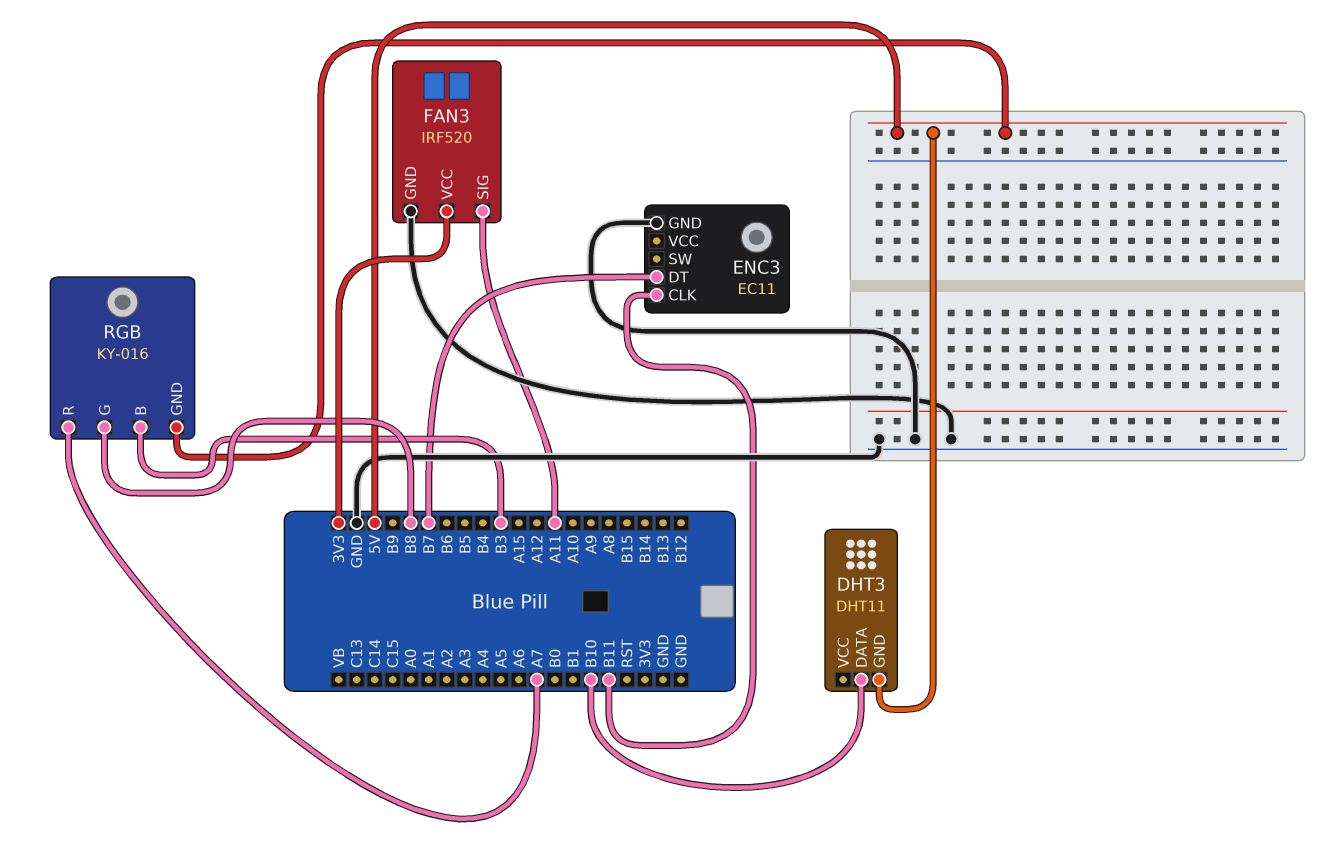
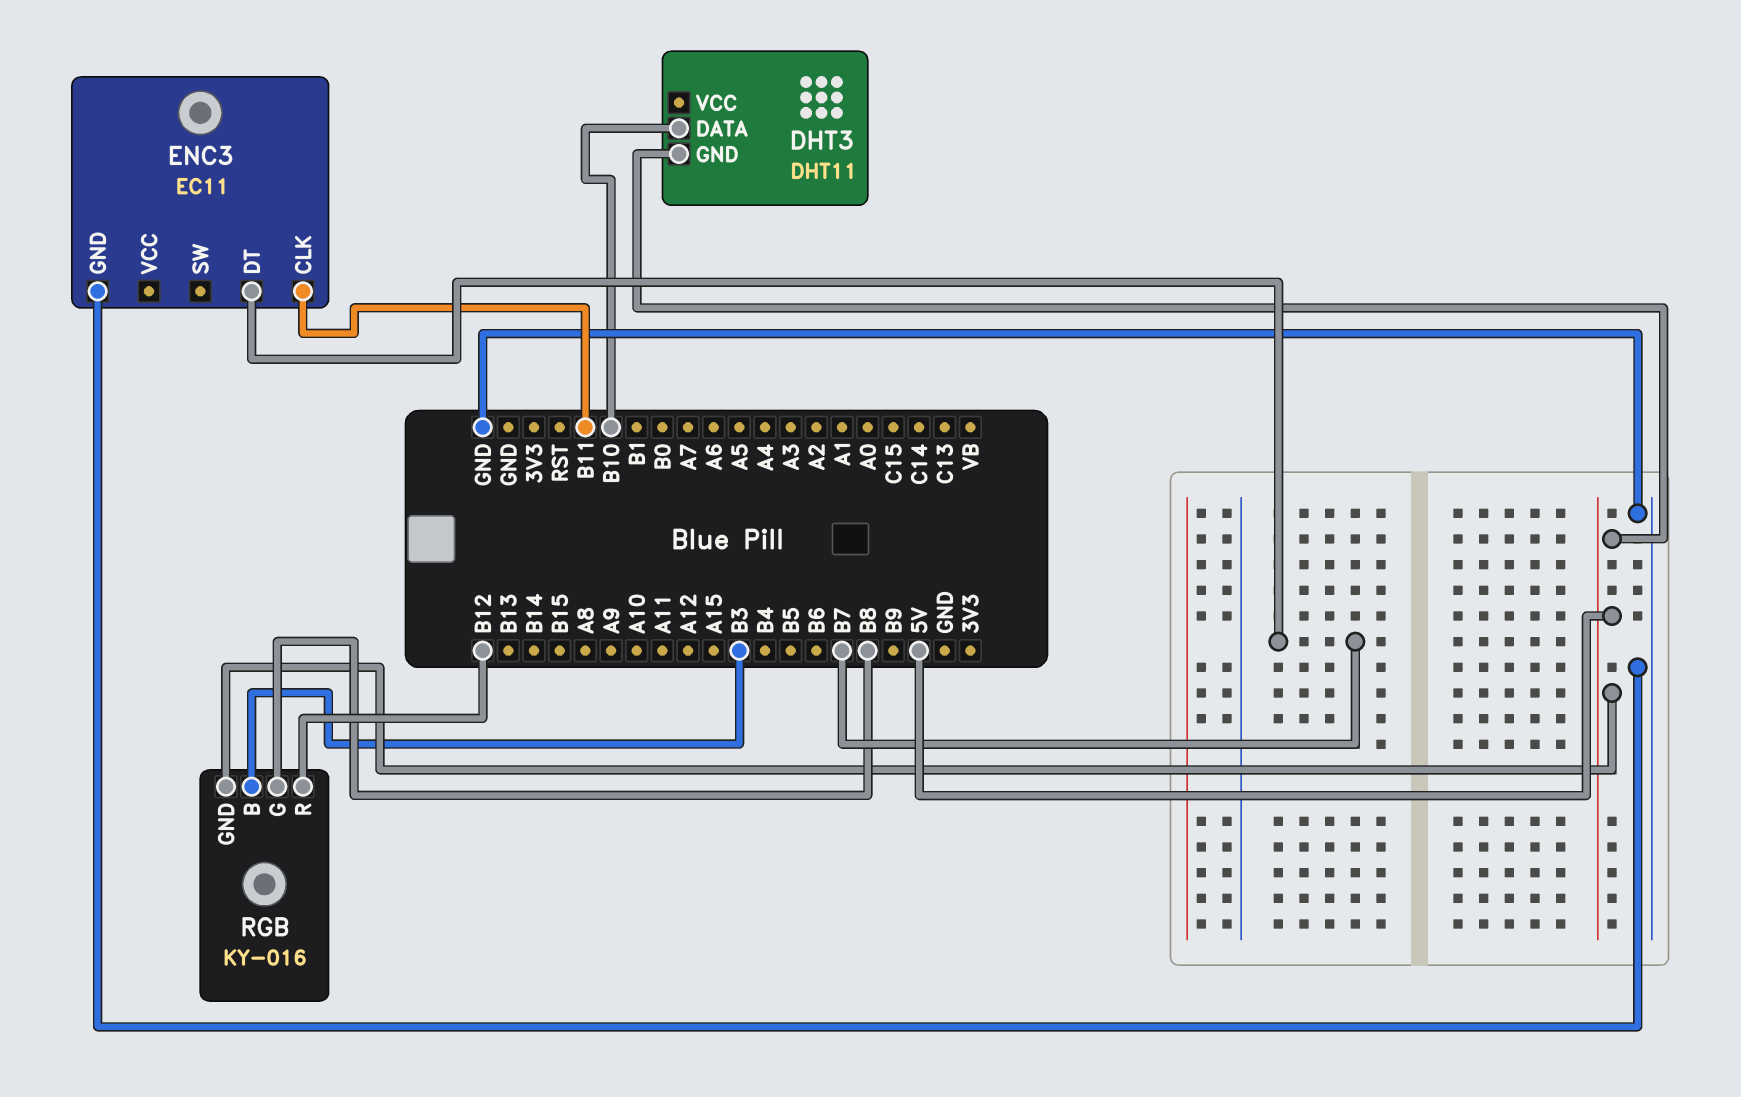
FAN3: IRF520 -> none
FAN3 pin GND: GND -> none
FAN3 pin SIG: A11 -> none
FAN3 pin VCC: 3V3 -> none
RGB pin R: A7 -> B12

